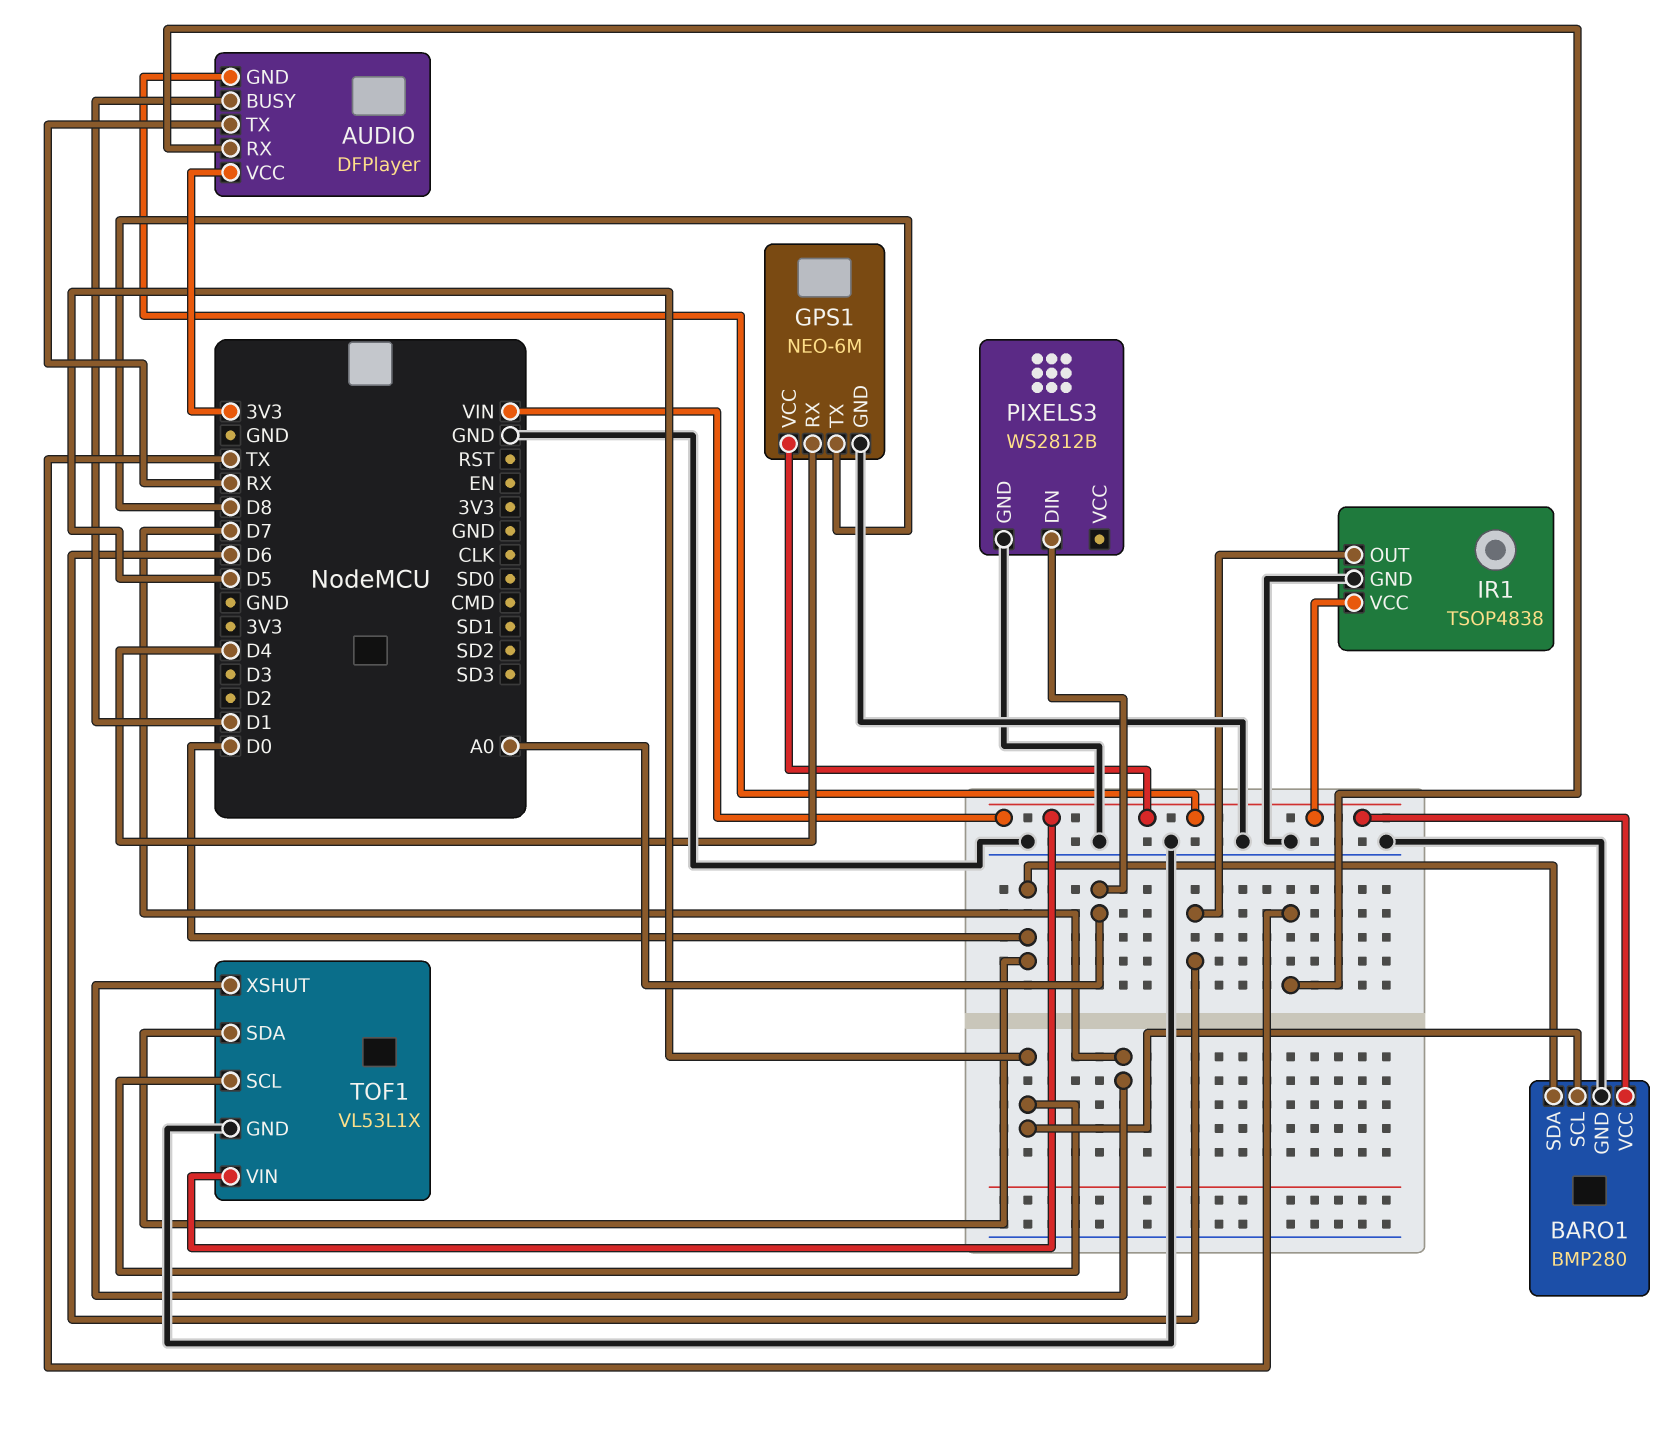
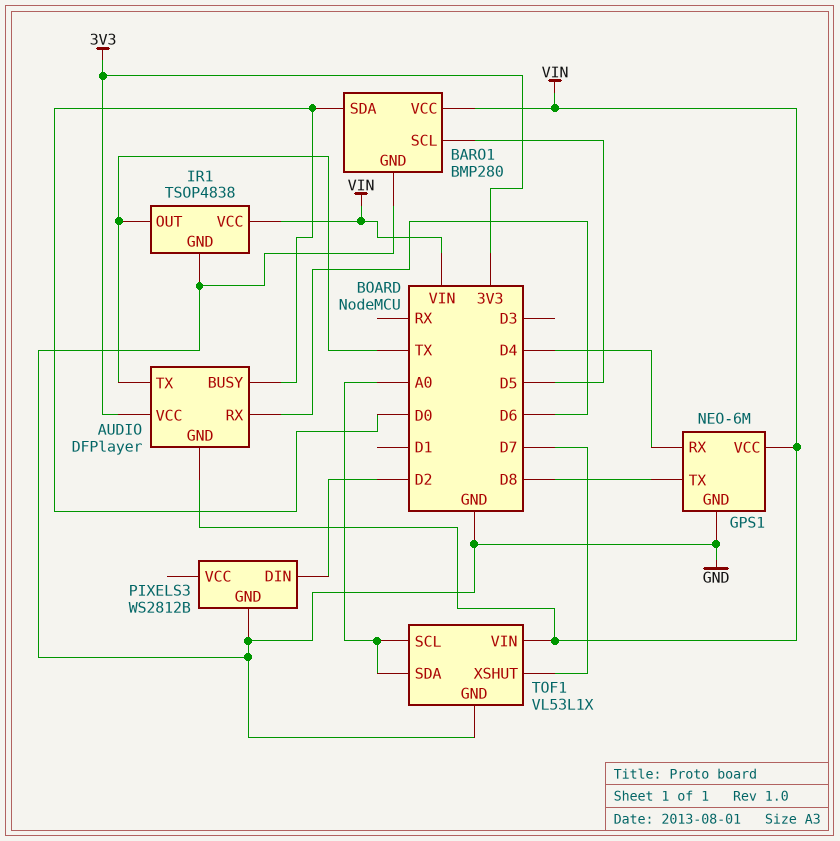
AUDIO pin BUSY: D1 -> D0
AUDIO pin RX: TX -> D6
AUDIO pin TX: RX -> TX
IR1 pin OUT: D6 -> TX
PIXELS3 pin DIN: A0 -> D2
TOF1 pin SCL: D5 -> A0
TOF1 pin SDA: D0 -> A0

